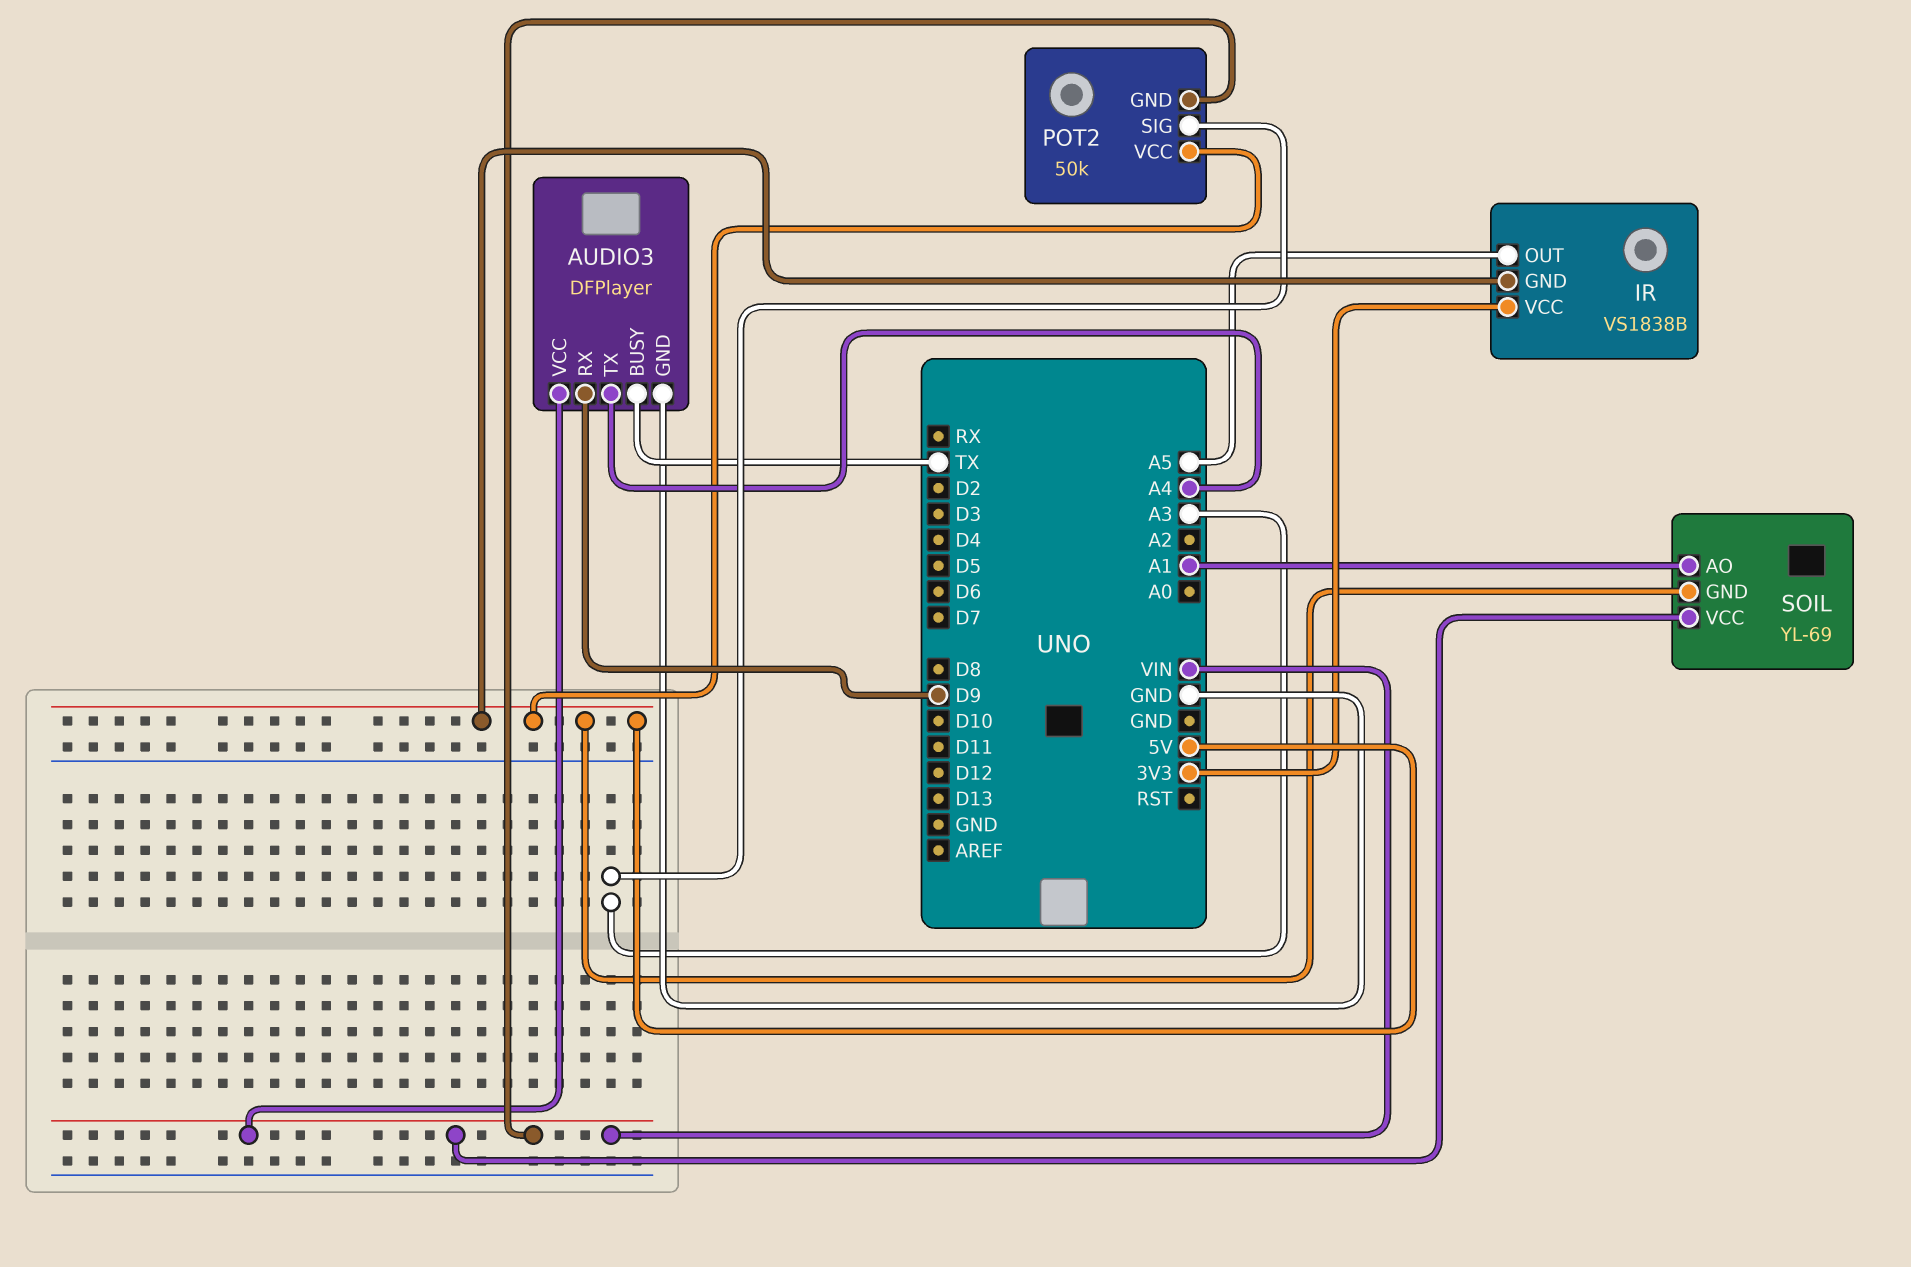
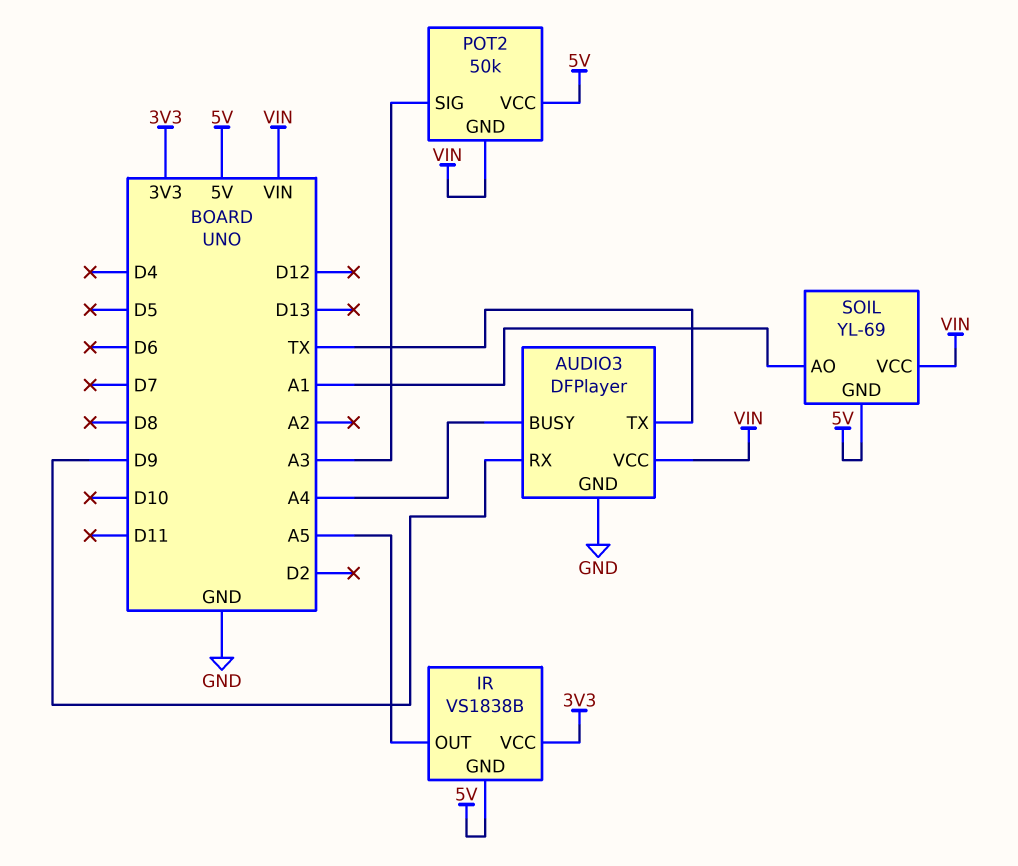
AUDIO3 pin BUSY: TX -> A4
AUDIO3 pin TX: A4 -> TX

